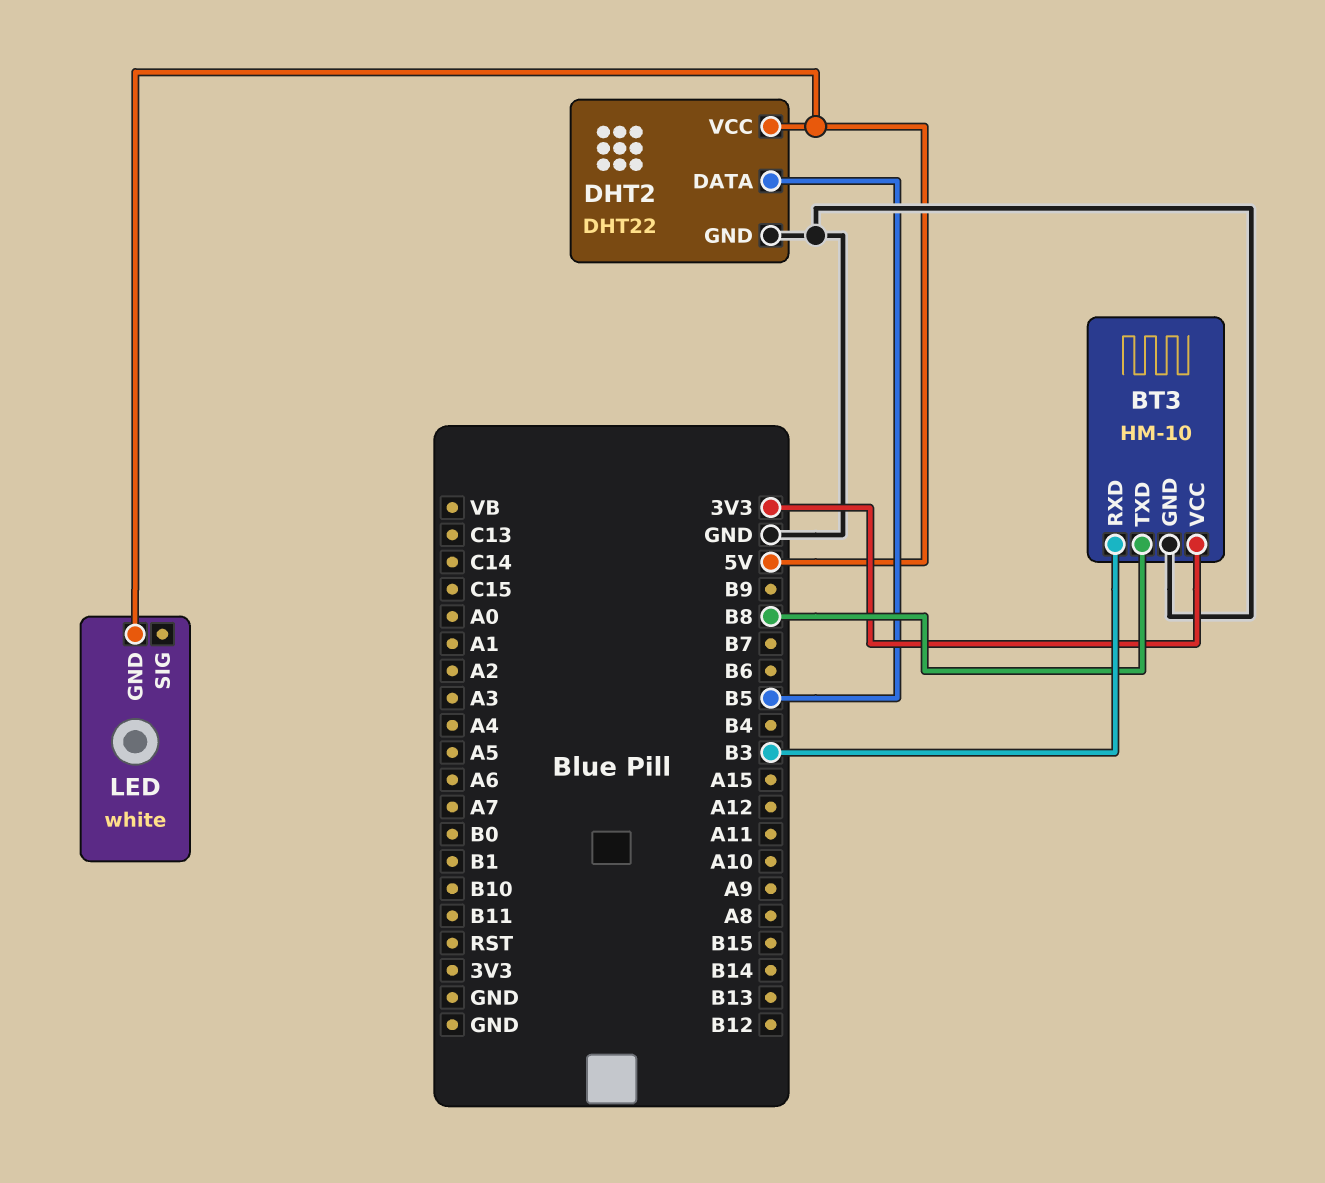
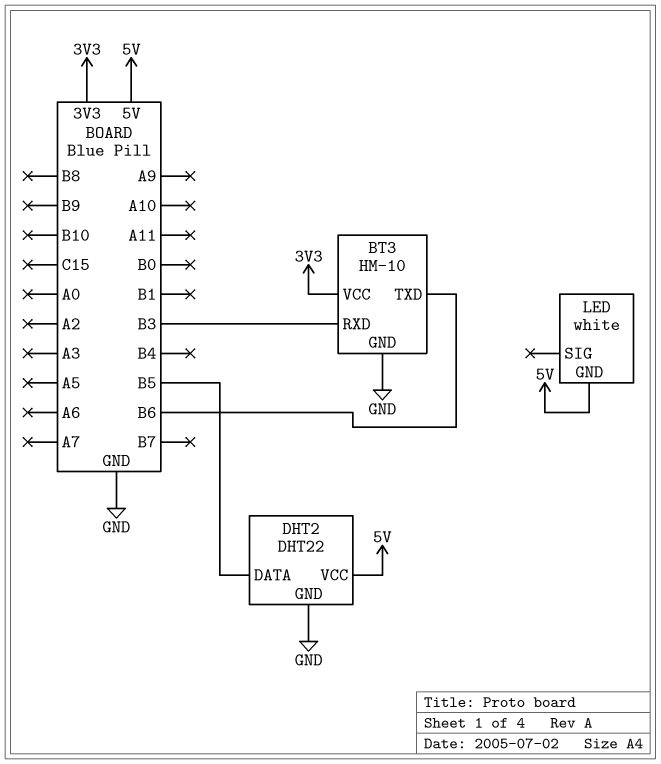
BT3 pin TXD: B8 -> B6

